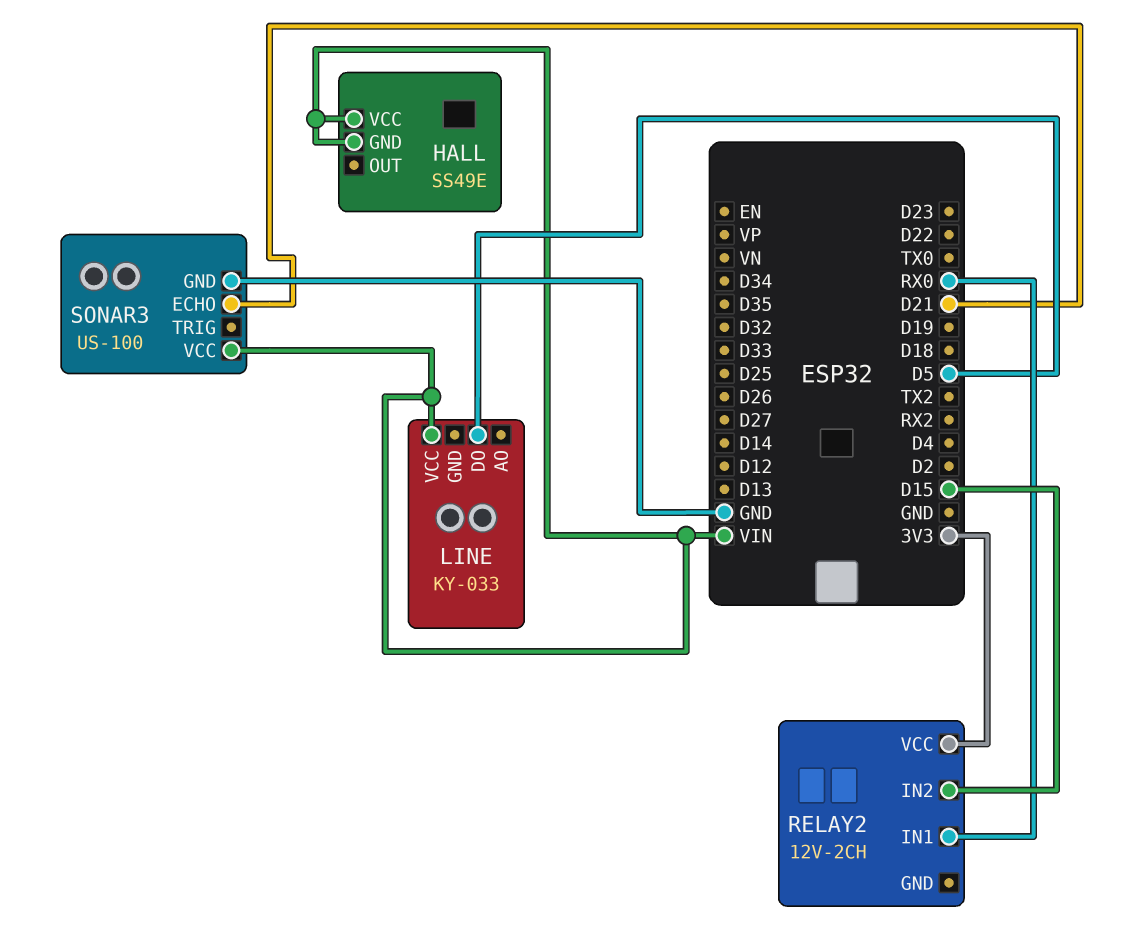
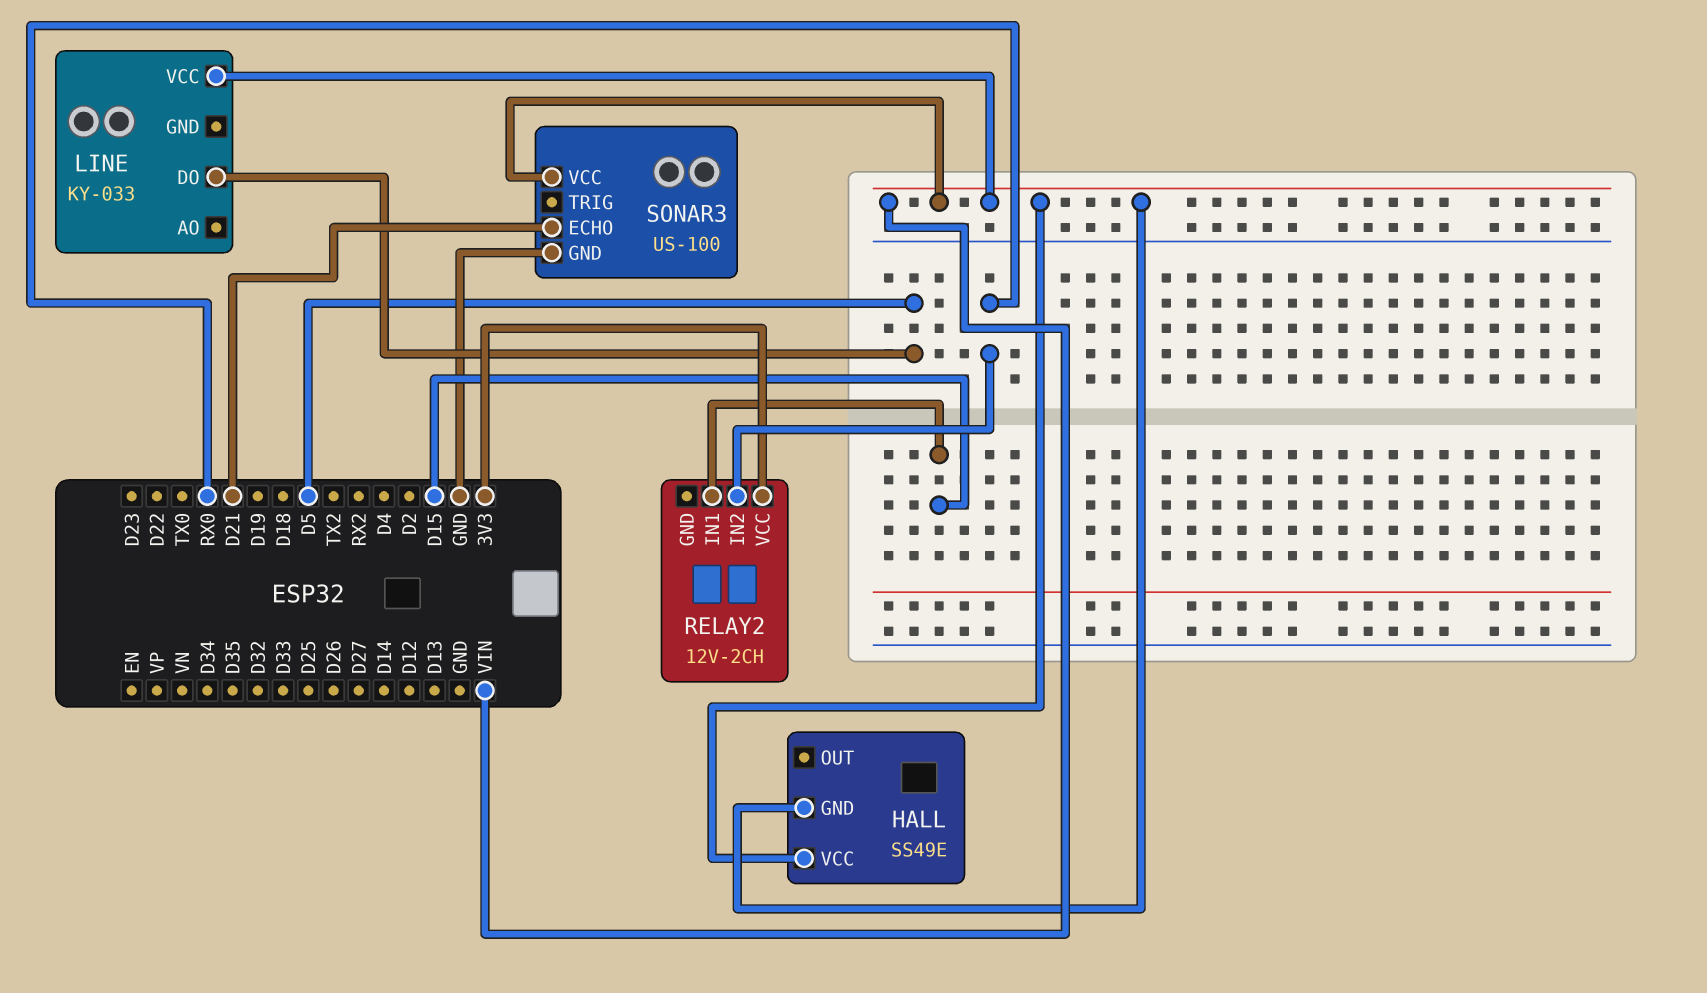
RELAY2 pin IN1: RX0 -> D15
RELAY2 pin IN2: D15 -> RX0

